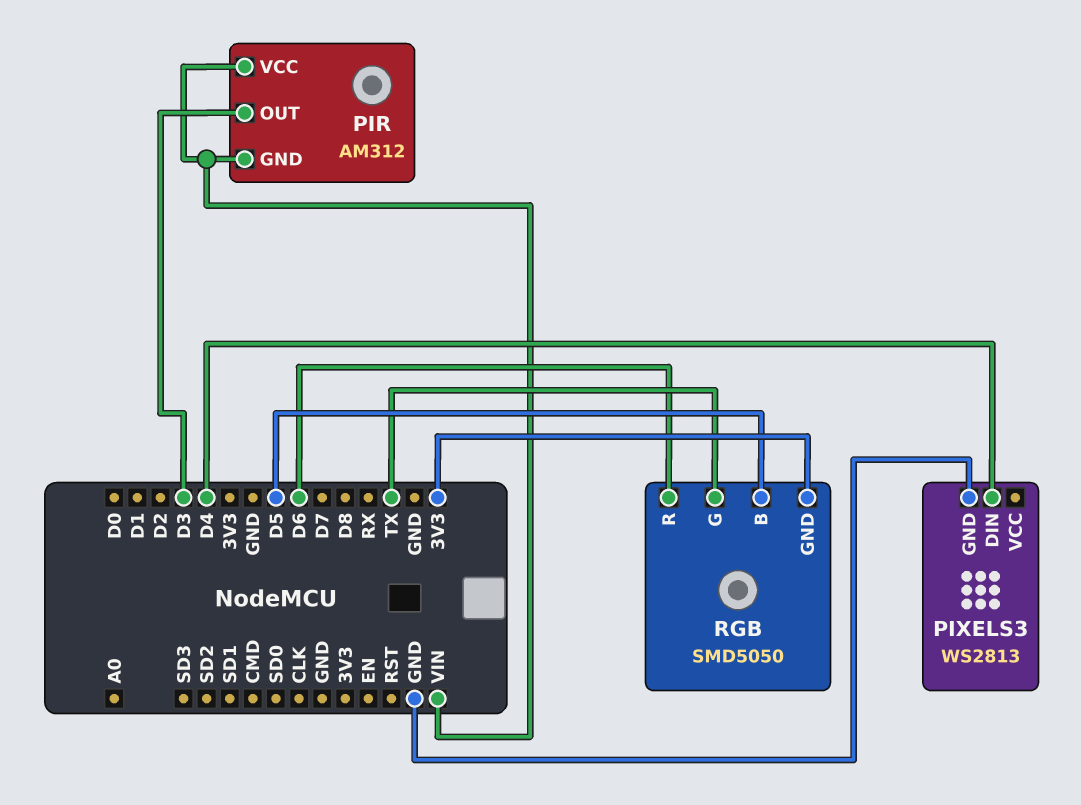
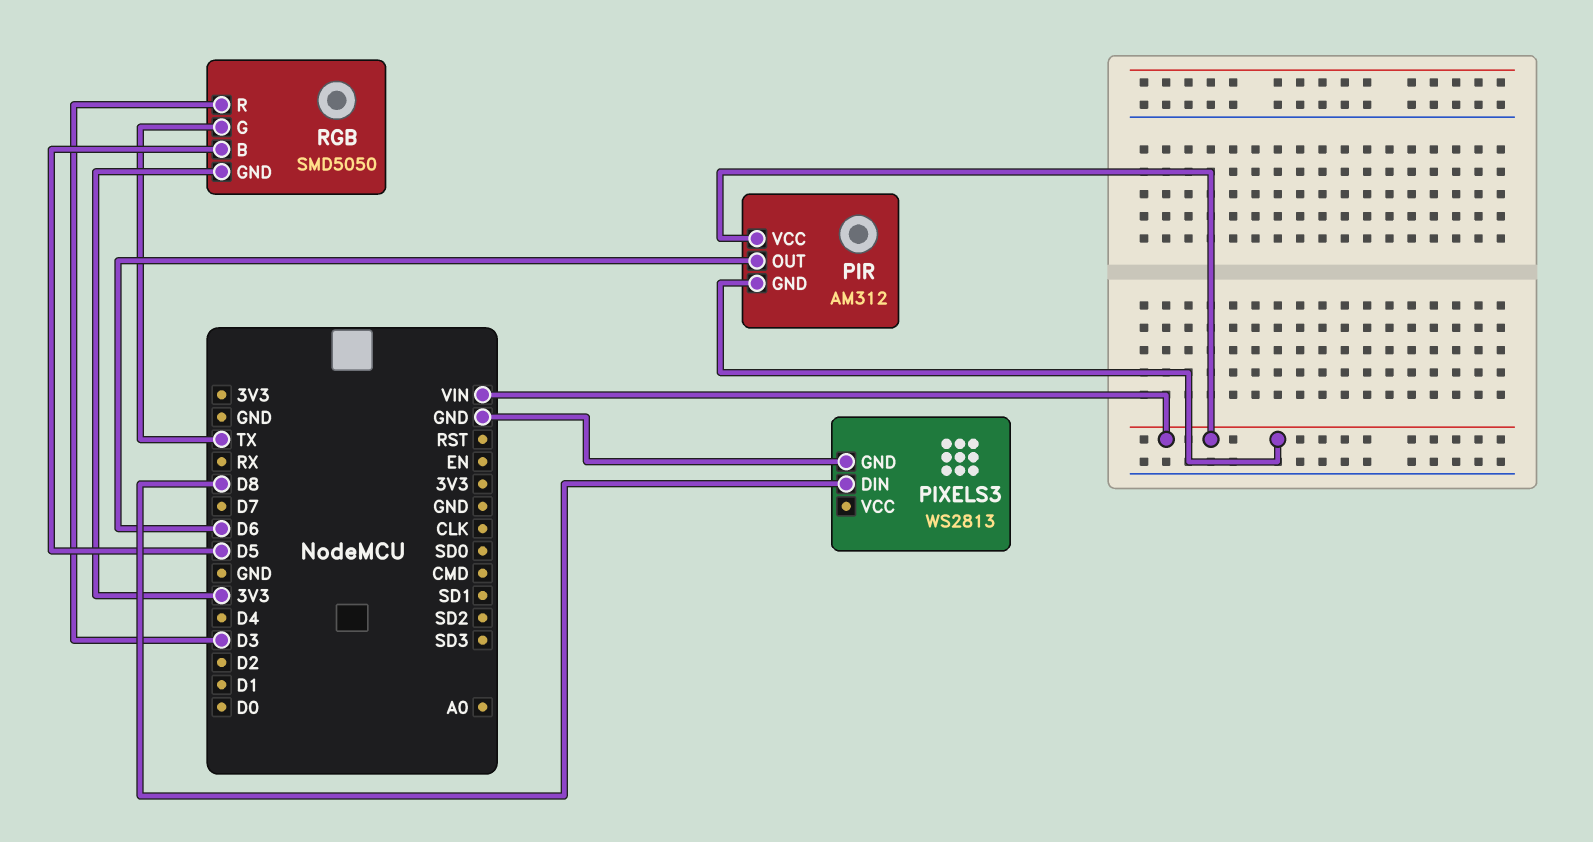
PIR pin OUT: D3 -> D6
PIXELS3 pin DIN: D4 -> D8
RGB pin R: D6 -> D3

